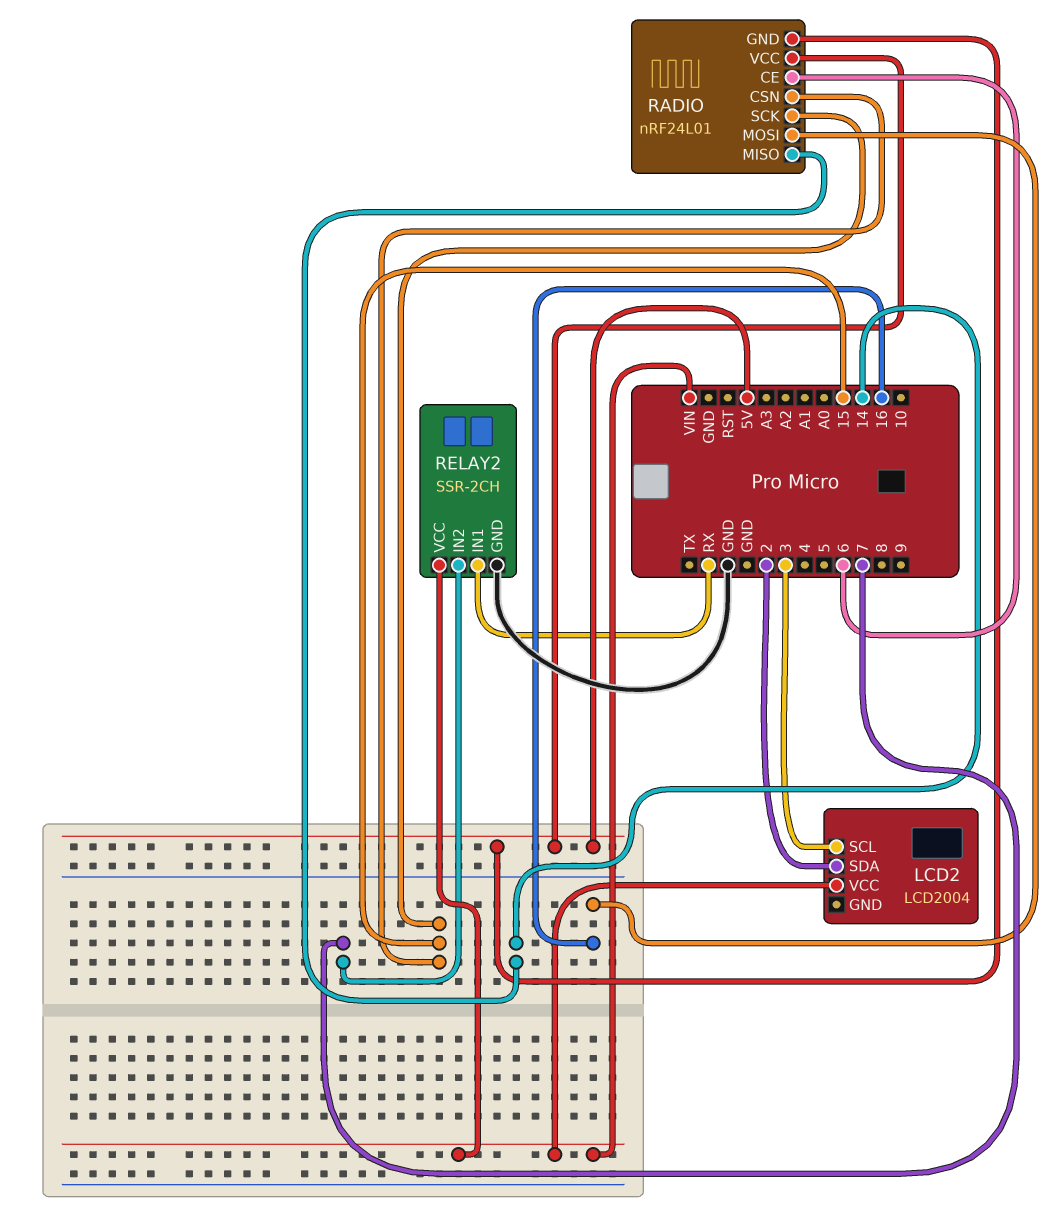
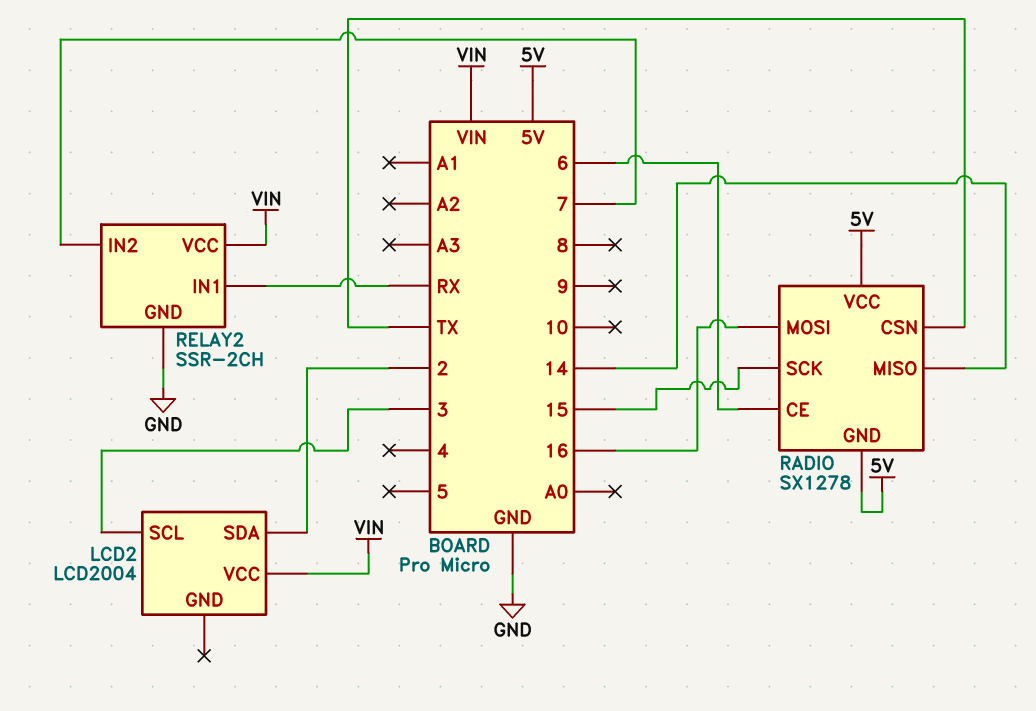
RADIO: nRF24L01 -> SX1278
RADIO pin CSN: 15 -> TX

